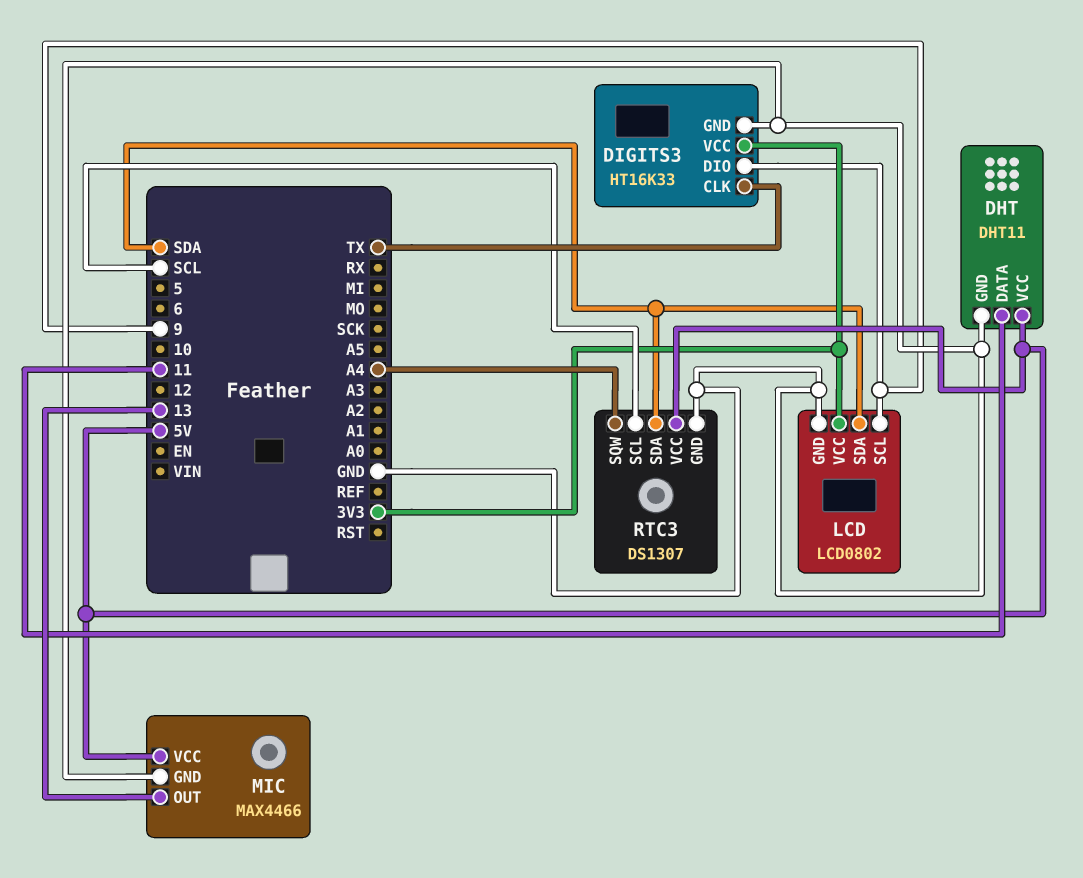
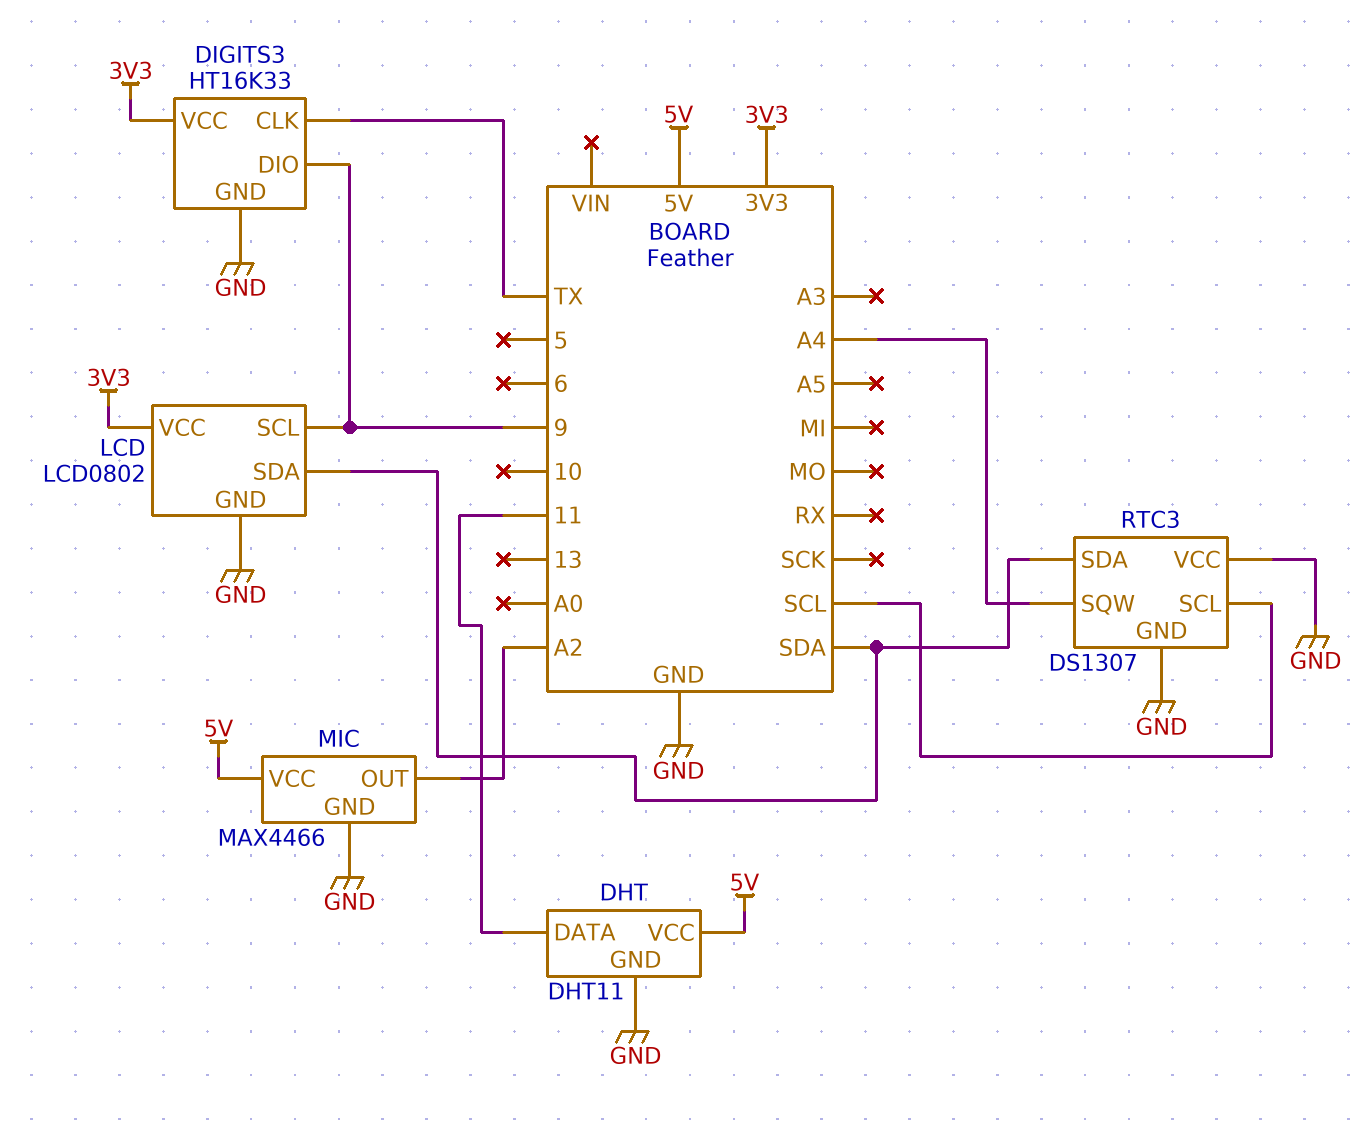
MIC pin OUT: 13 -> A2
RTC3 pin VCC: 5V -> GND

